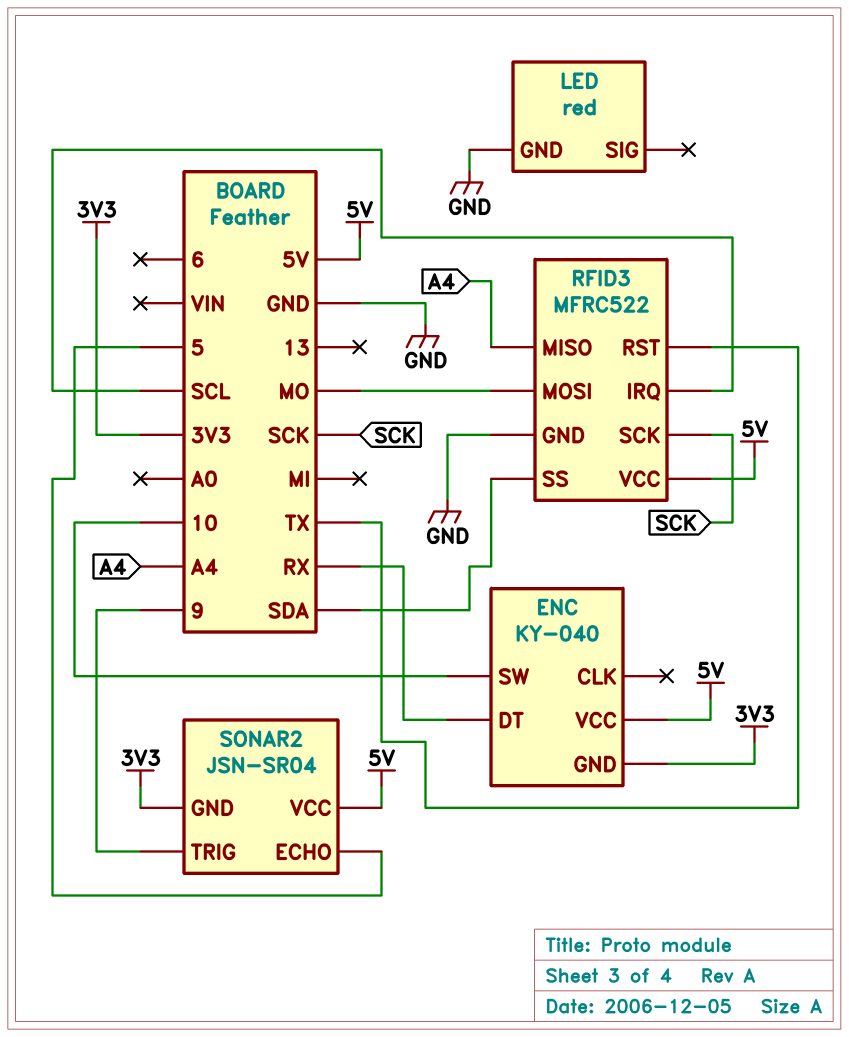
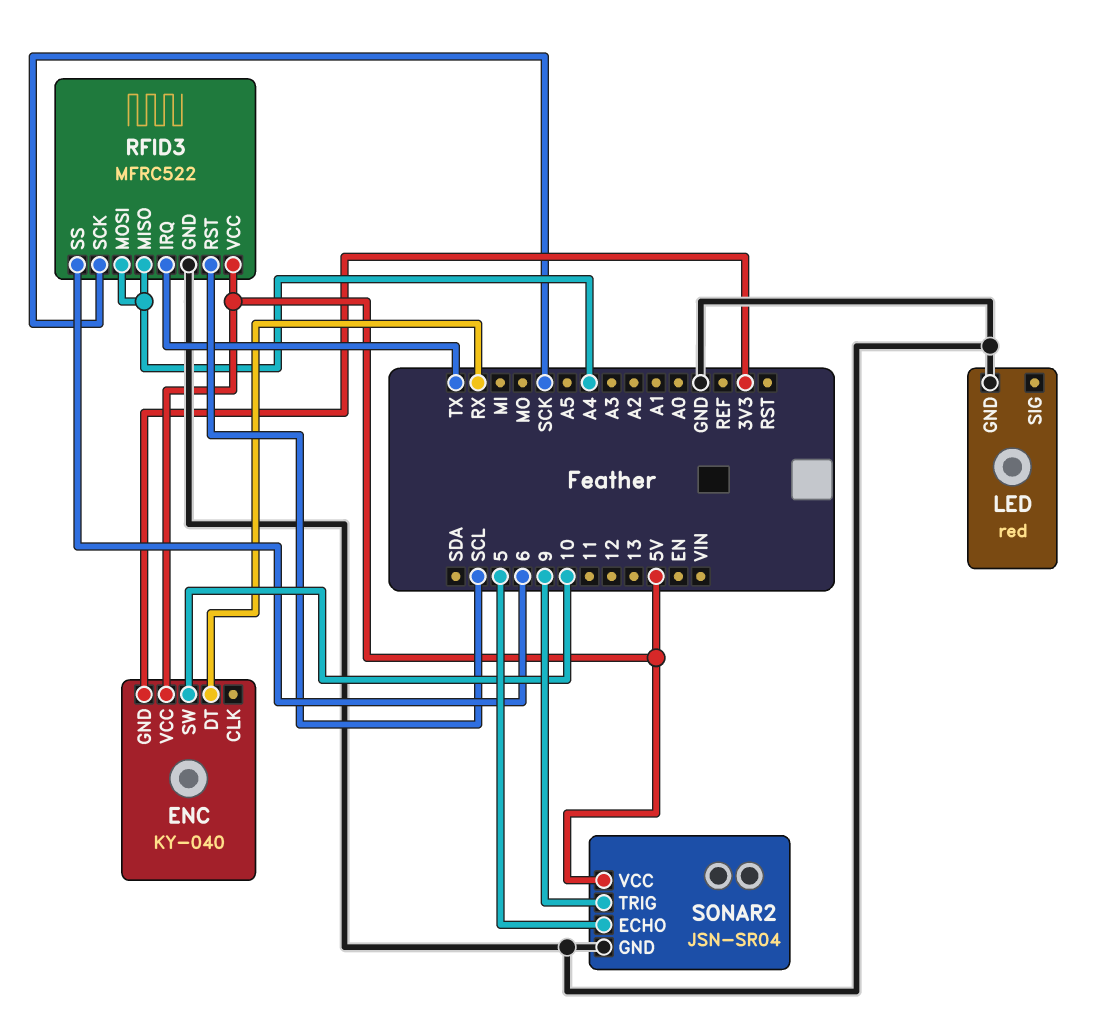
RFID3 pin IRQ: SCL -> TX
RFID3 pin MOSI: MO -> A4
RFID3 pin RST: TX -> SCL
RFID3 pin SS: SDA -> 6
SONAR2 pin GND: 3V3 -> GND

